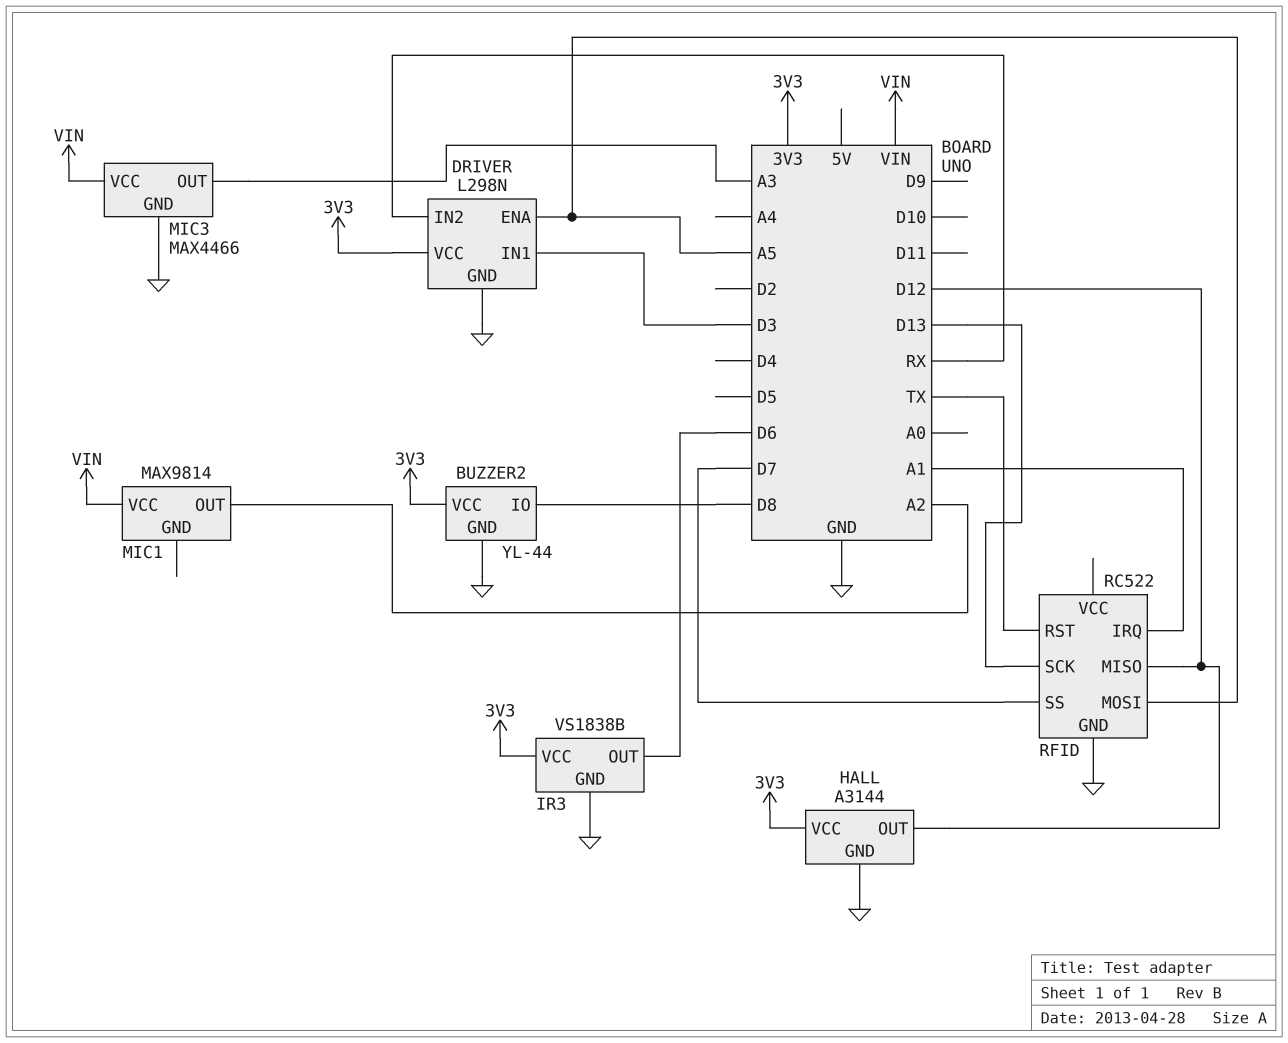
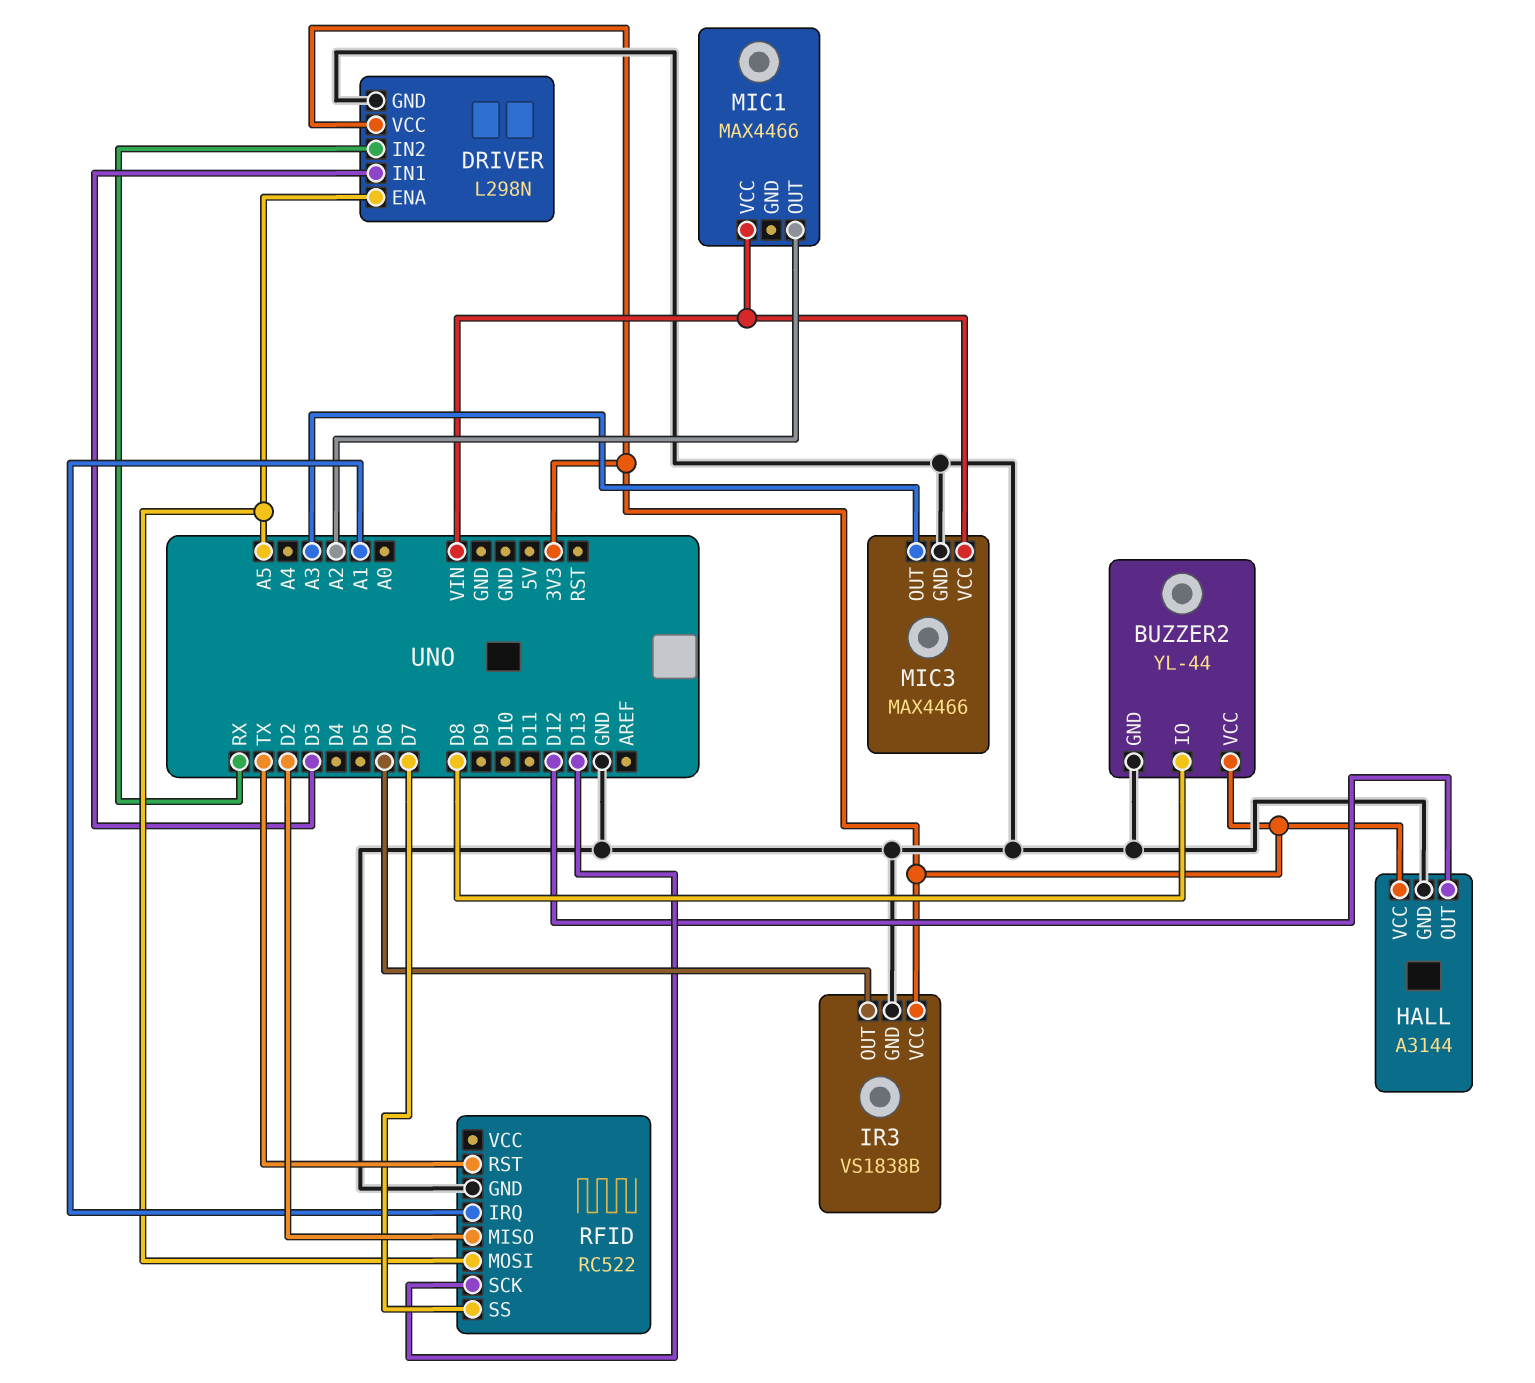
MIC1: MAX9814 -> MAX4466
RFID pin MISO: D12 -> D2

